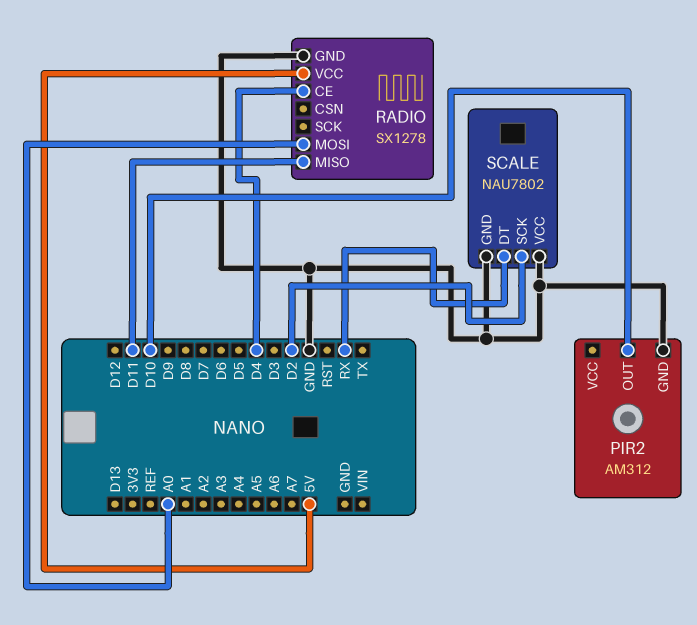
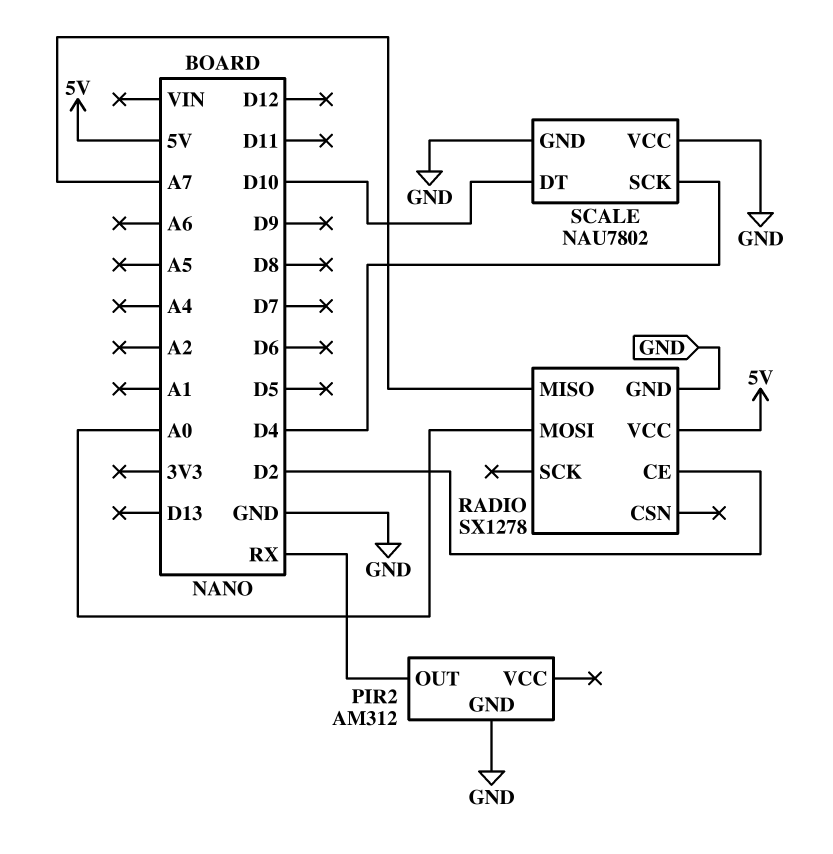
PIR2 pin OUT: D10 -> RX
RADIO pin CE: D4 -> D2
RADIO pin MISO: D11 -> A7
SCALE pin DT: RX -> D10
SCALE pin SCK: D2 -> D4

